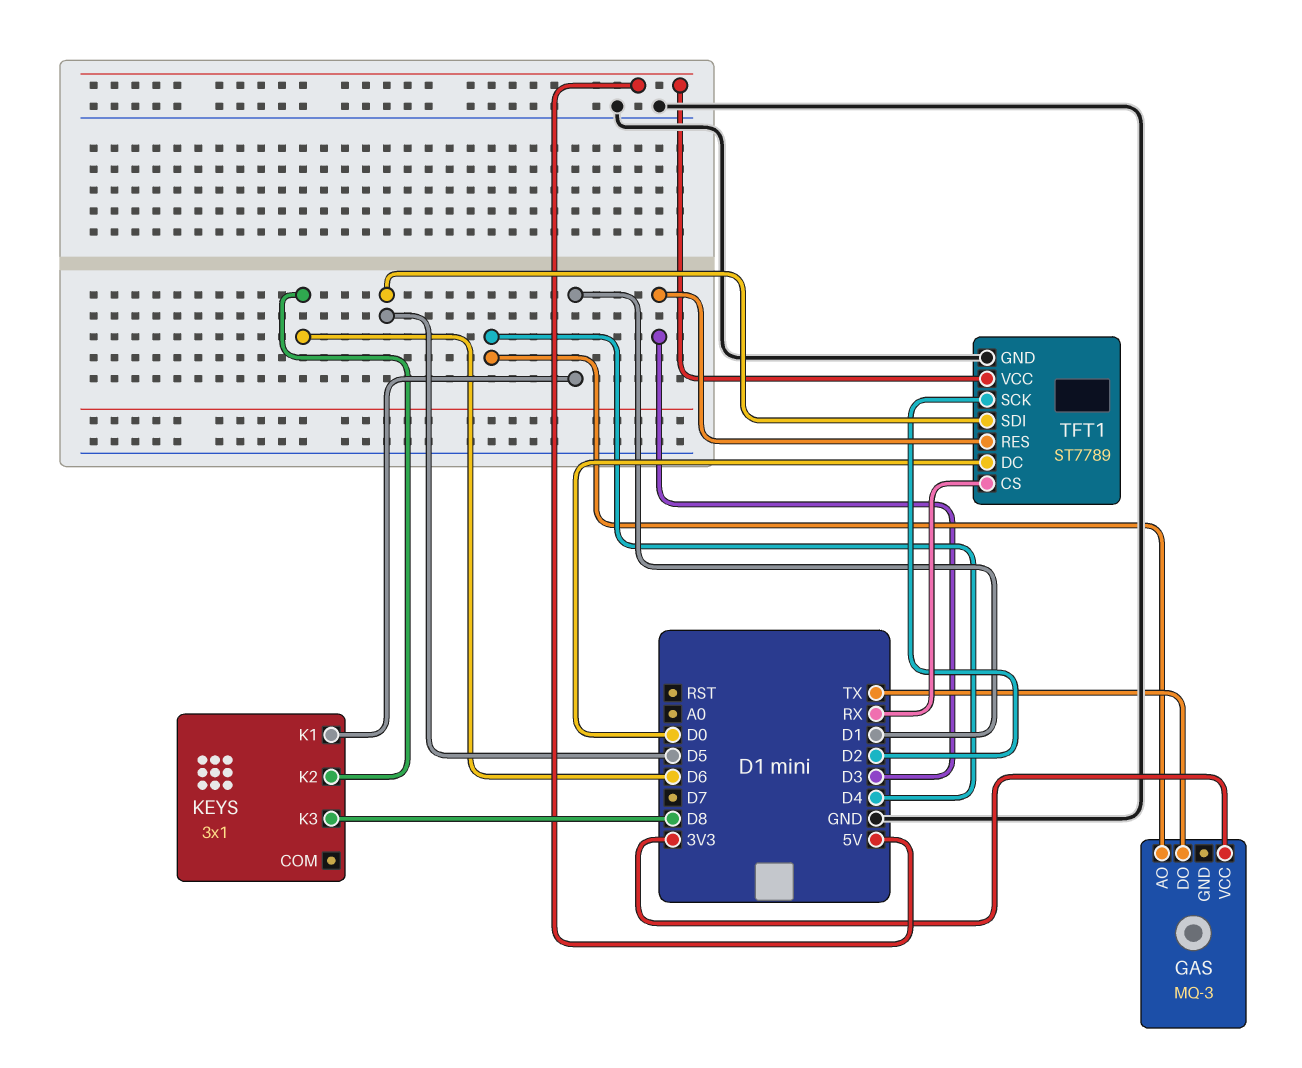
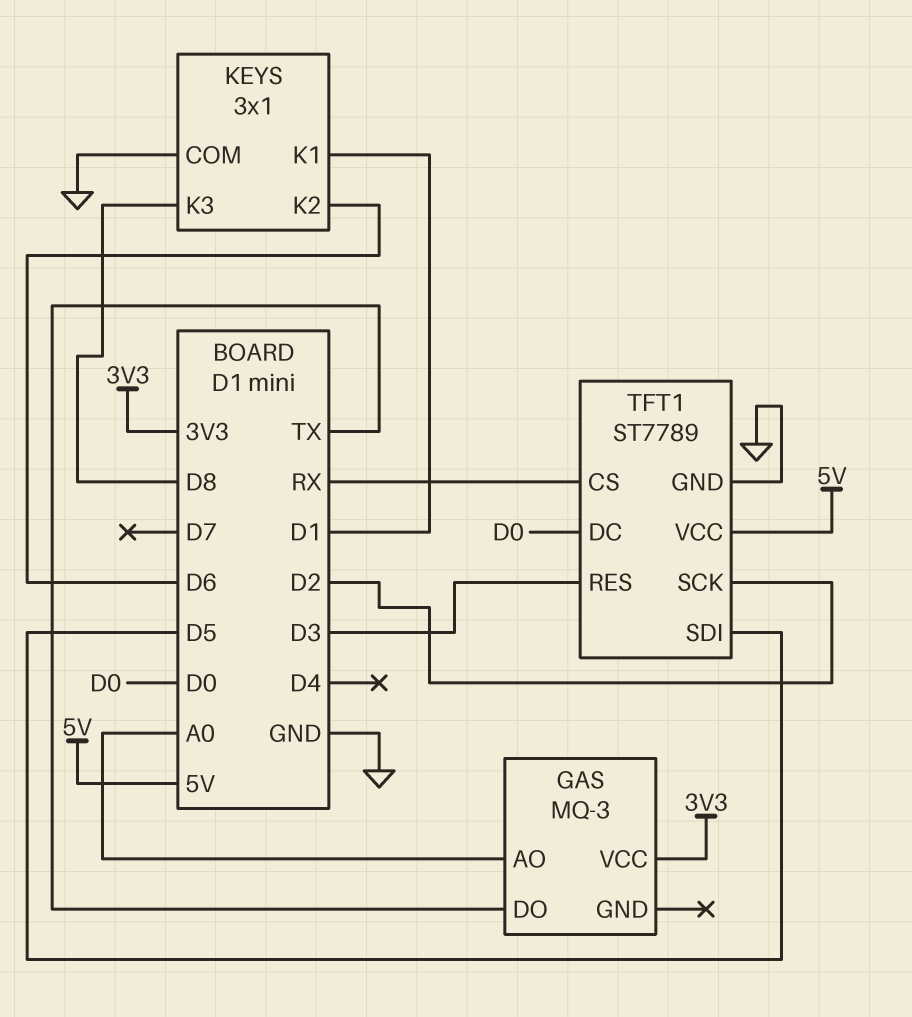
GAS pin AO: D4 -> A0
KEYS pin COM: none -> GND

